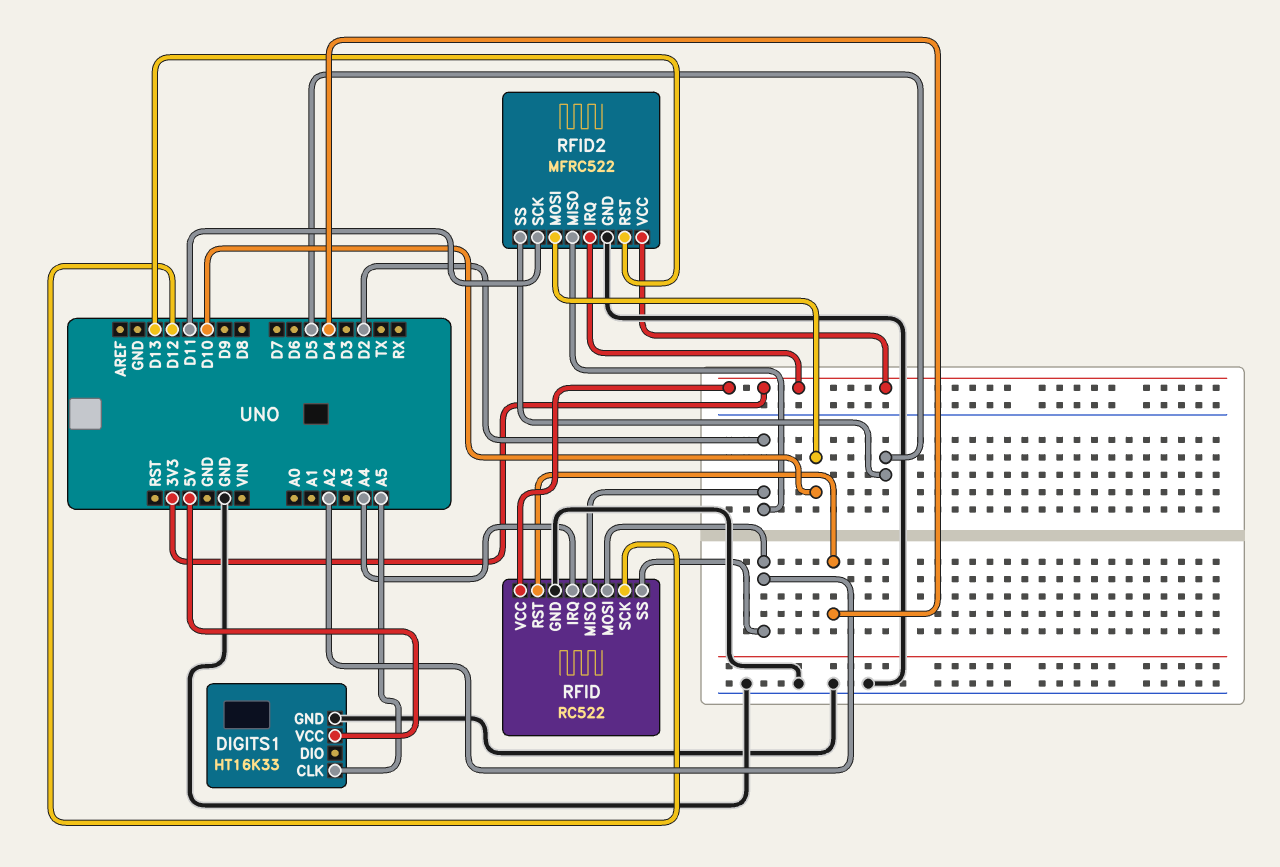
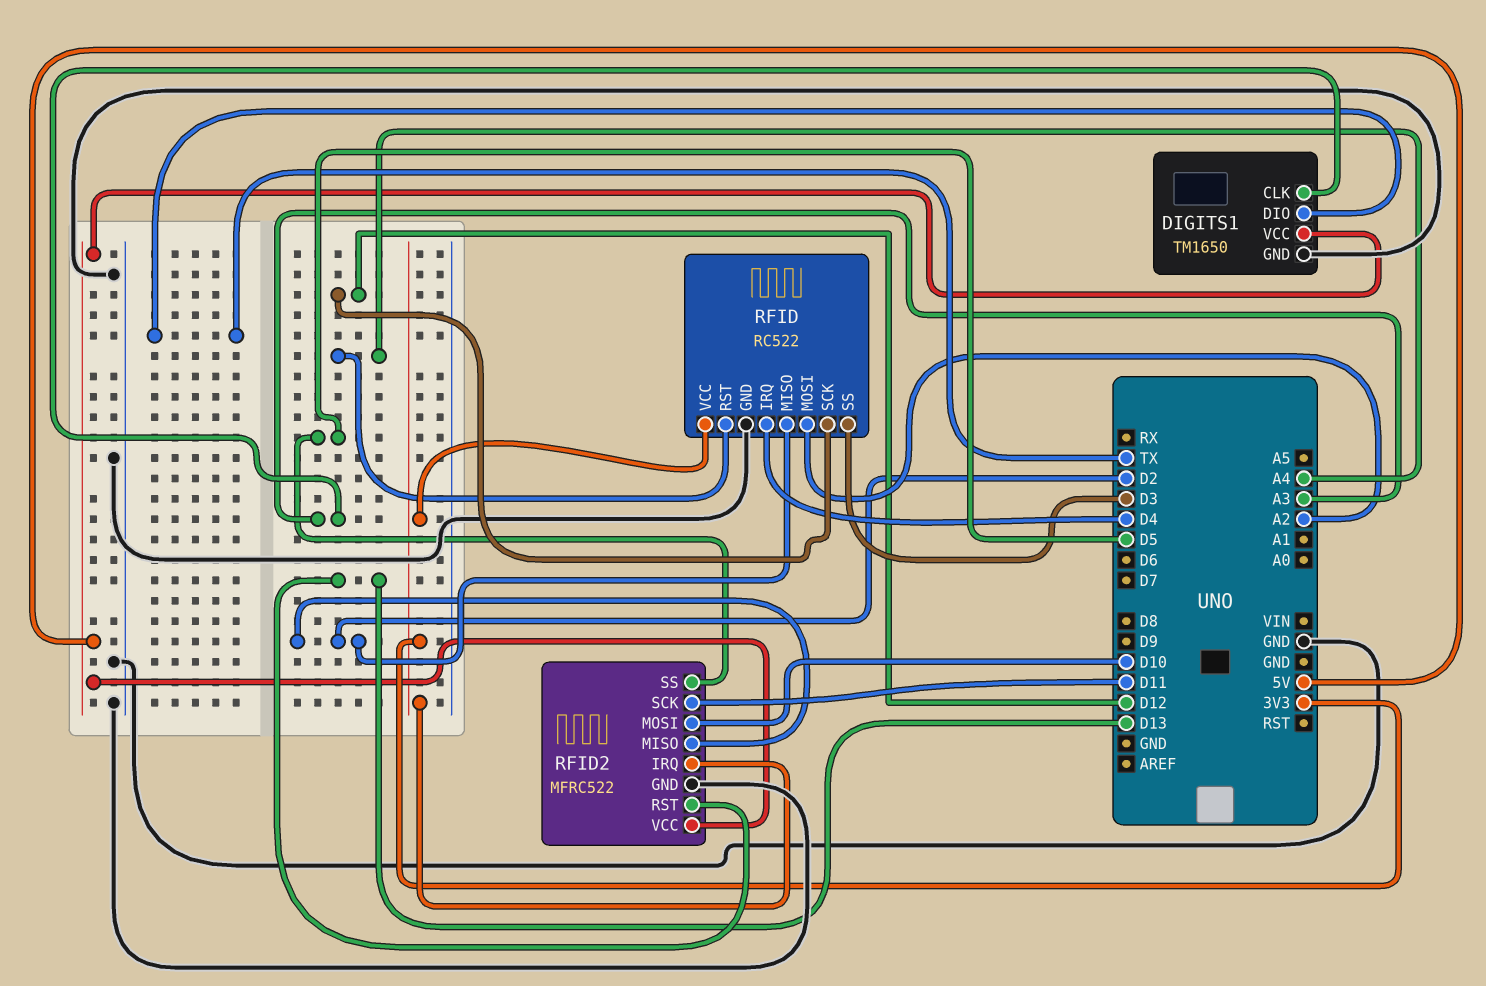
DIGITS1: HT16K33 -> TM1650
DIGITS1 pin CLK: A5 -> A3
DIGITS1 pin DIO: none -> TX
RFID pin IRQ: A4 -> D4
RFID pin RST: D4 -> A4
RFID pin SS: A2 -> D3
RFID2 pin VCC: 3V3 -> 5V

